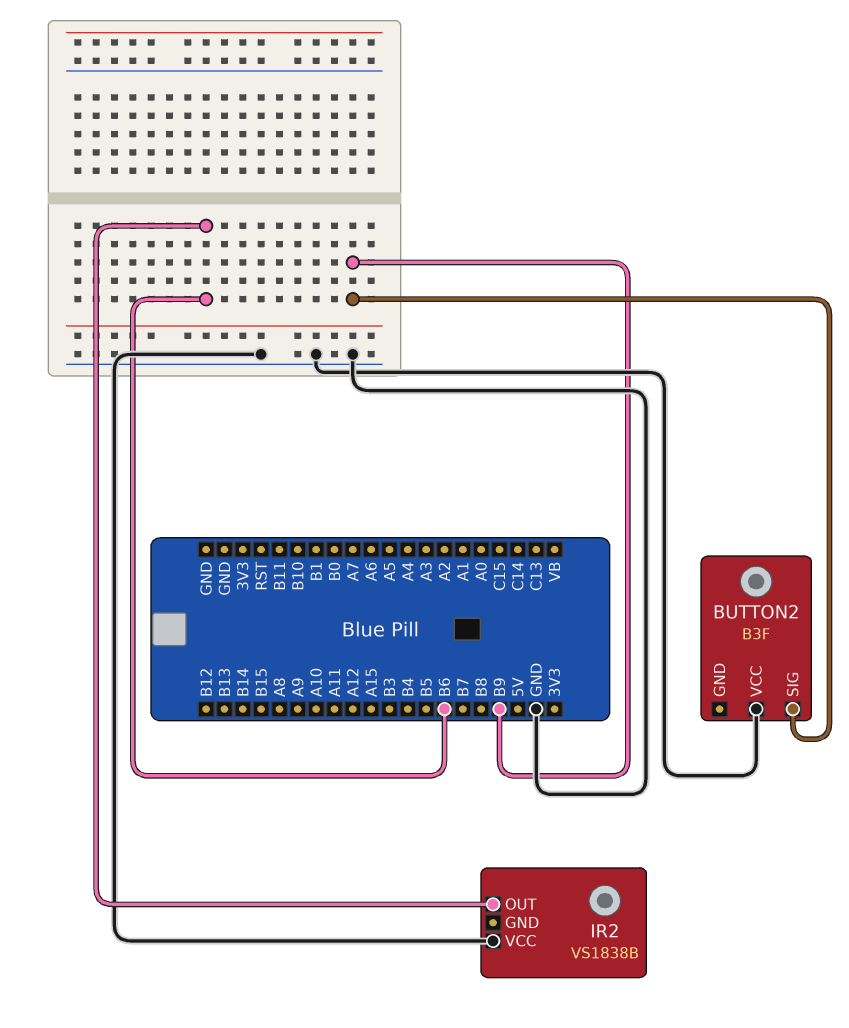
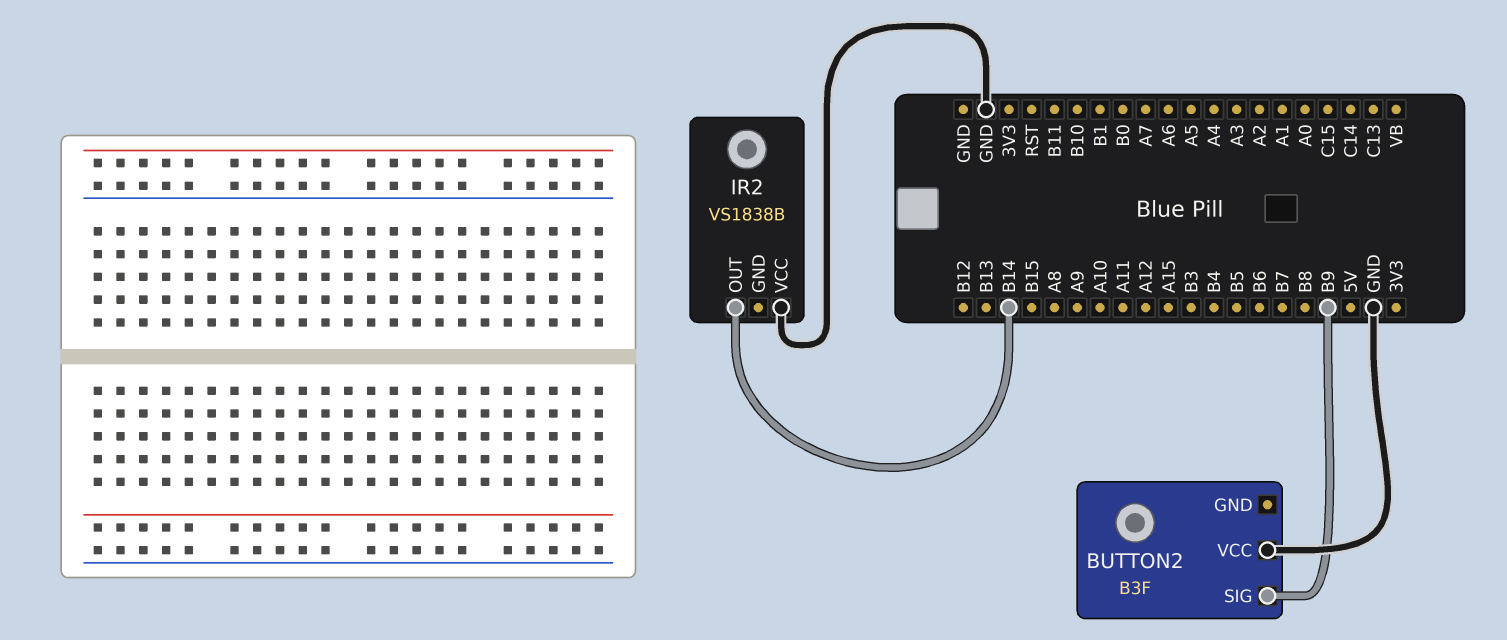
IR2 pin OUT: B6 -> B14

